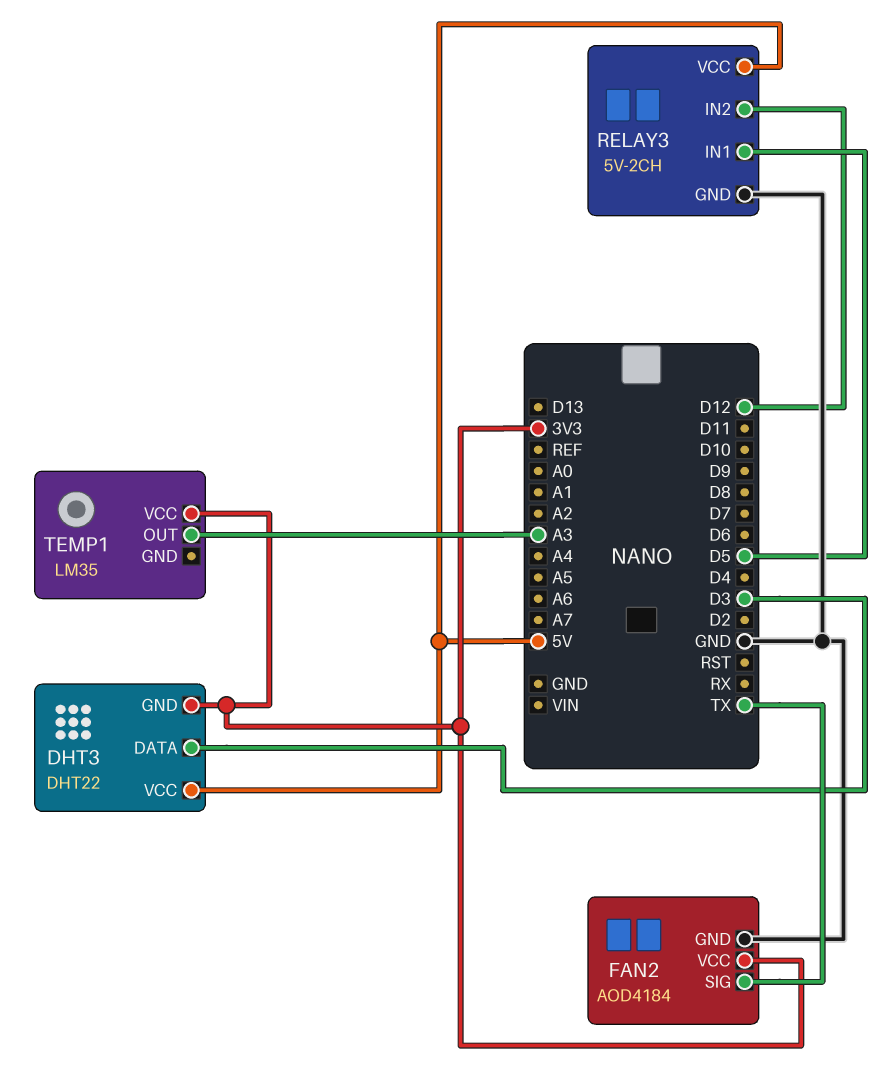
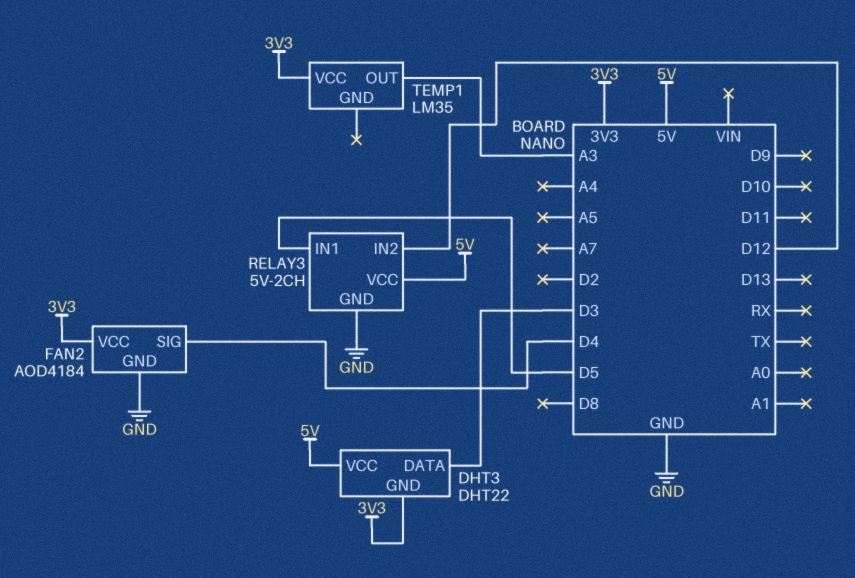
FAN2 pin SIG: TX -> D4

